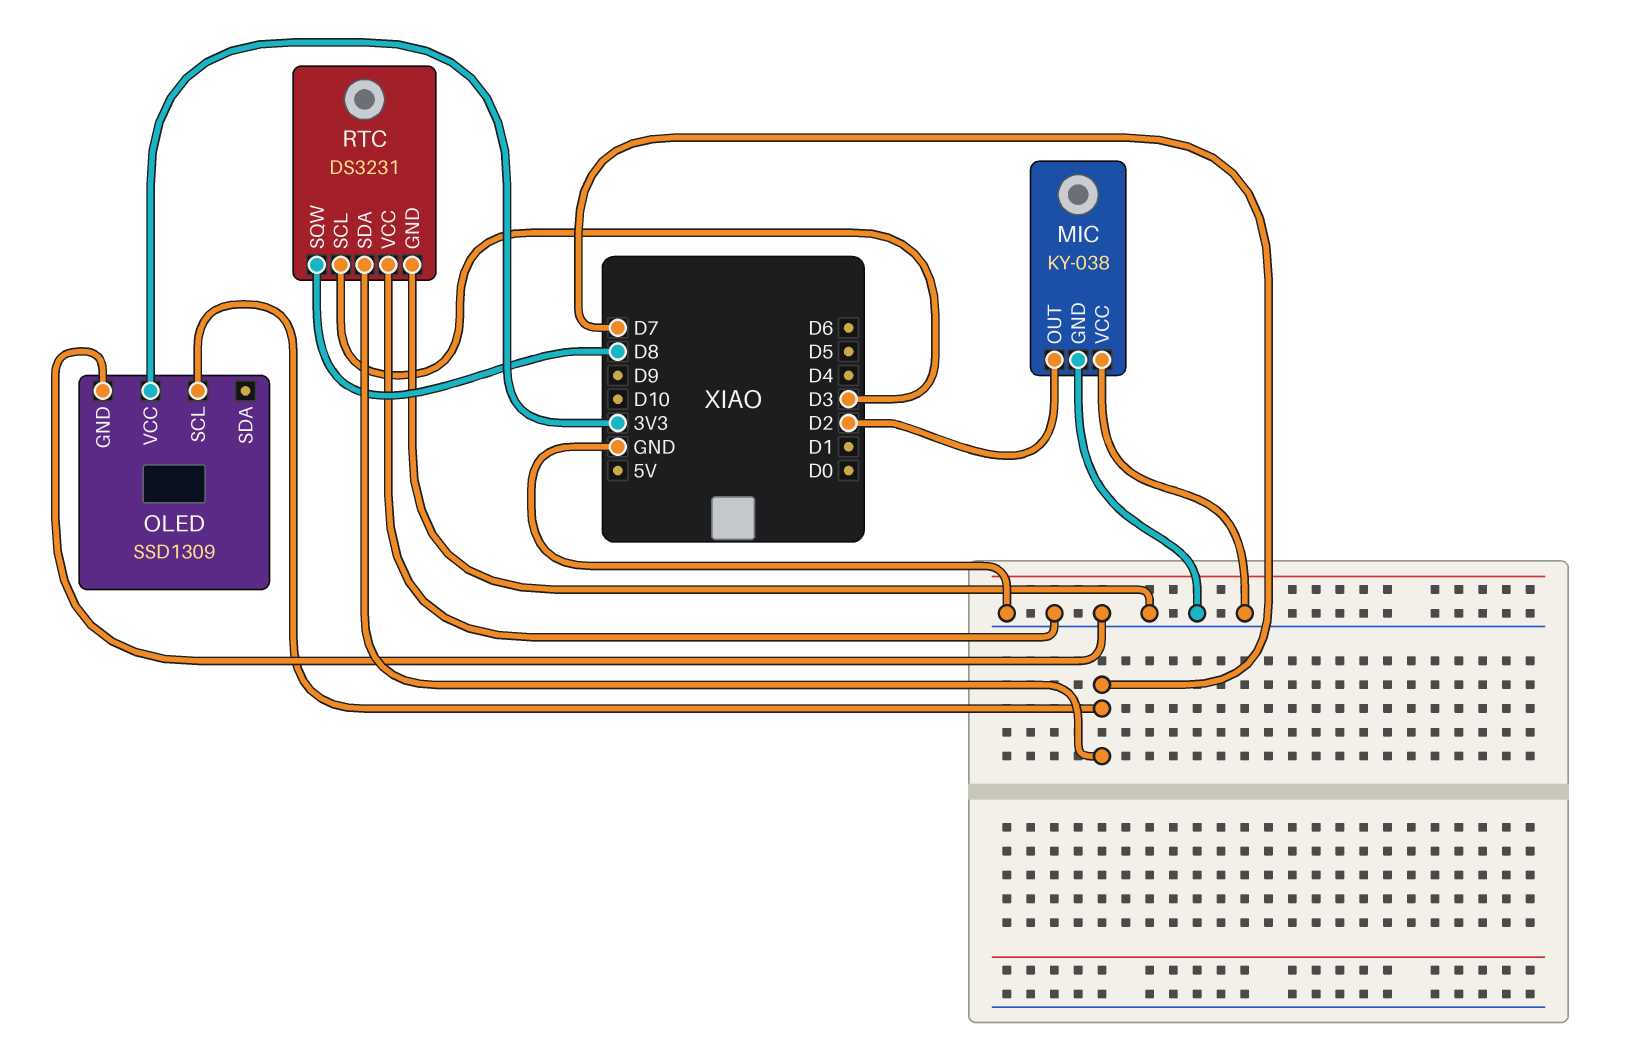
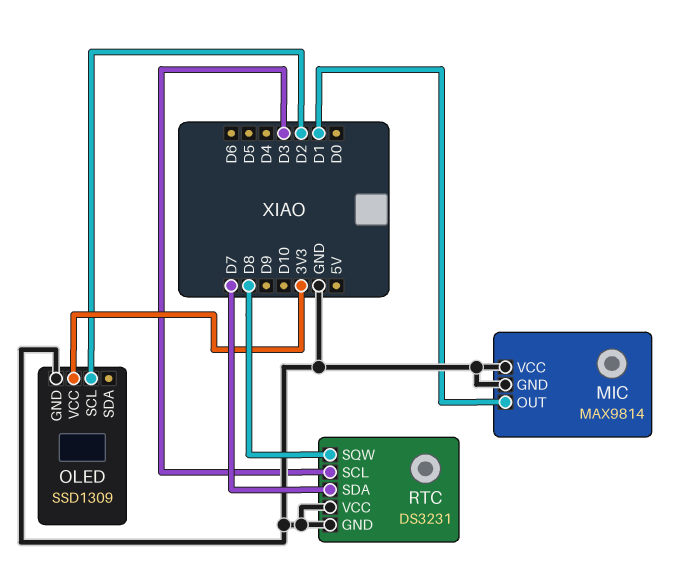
MIC: KY-038 -> MAX9814
MIC pin OUT: D2 -> D1
OLED pin SCL: D7 -> D2

